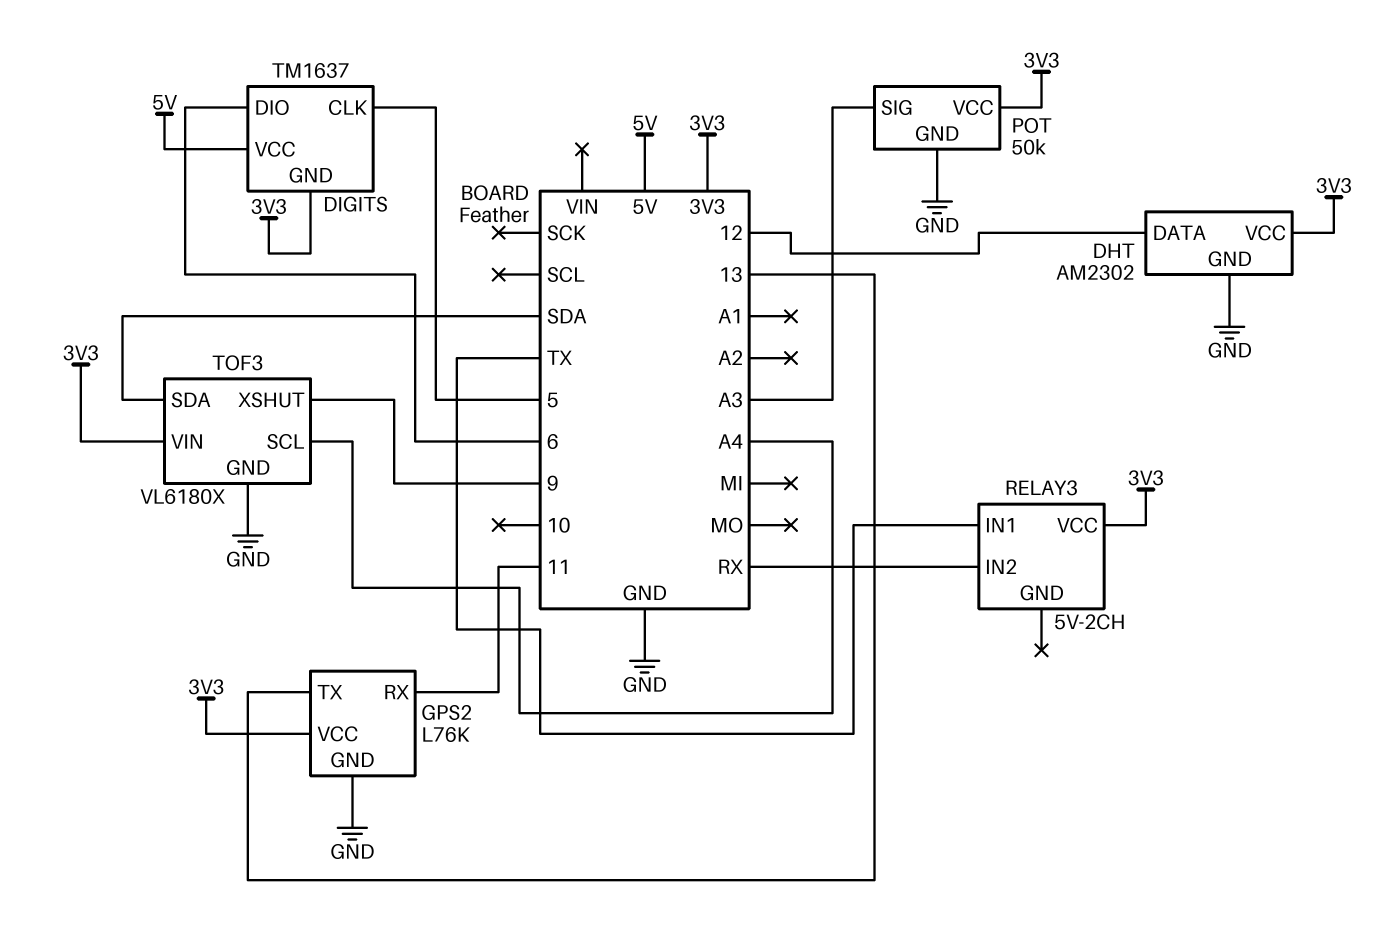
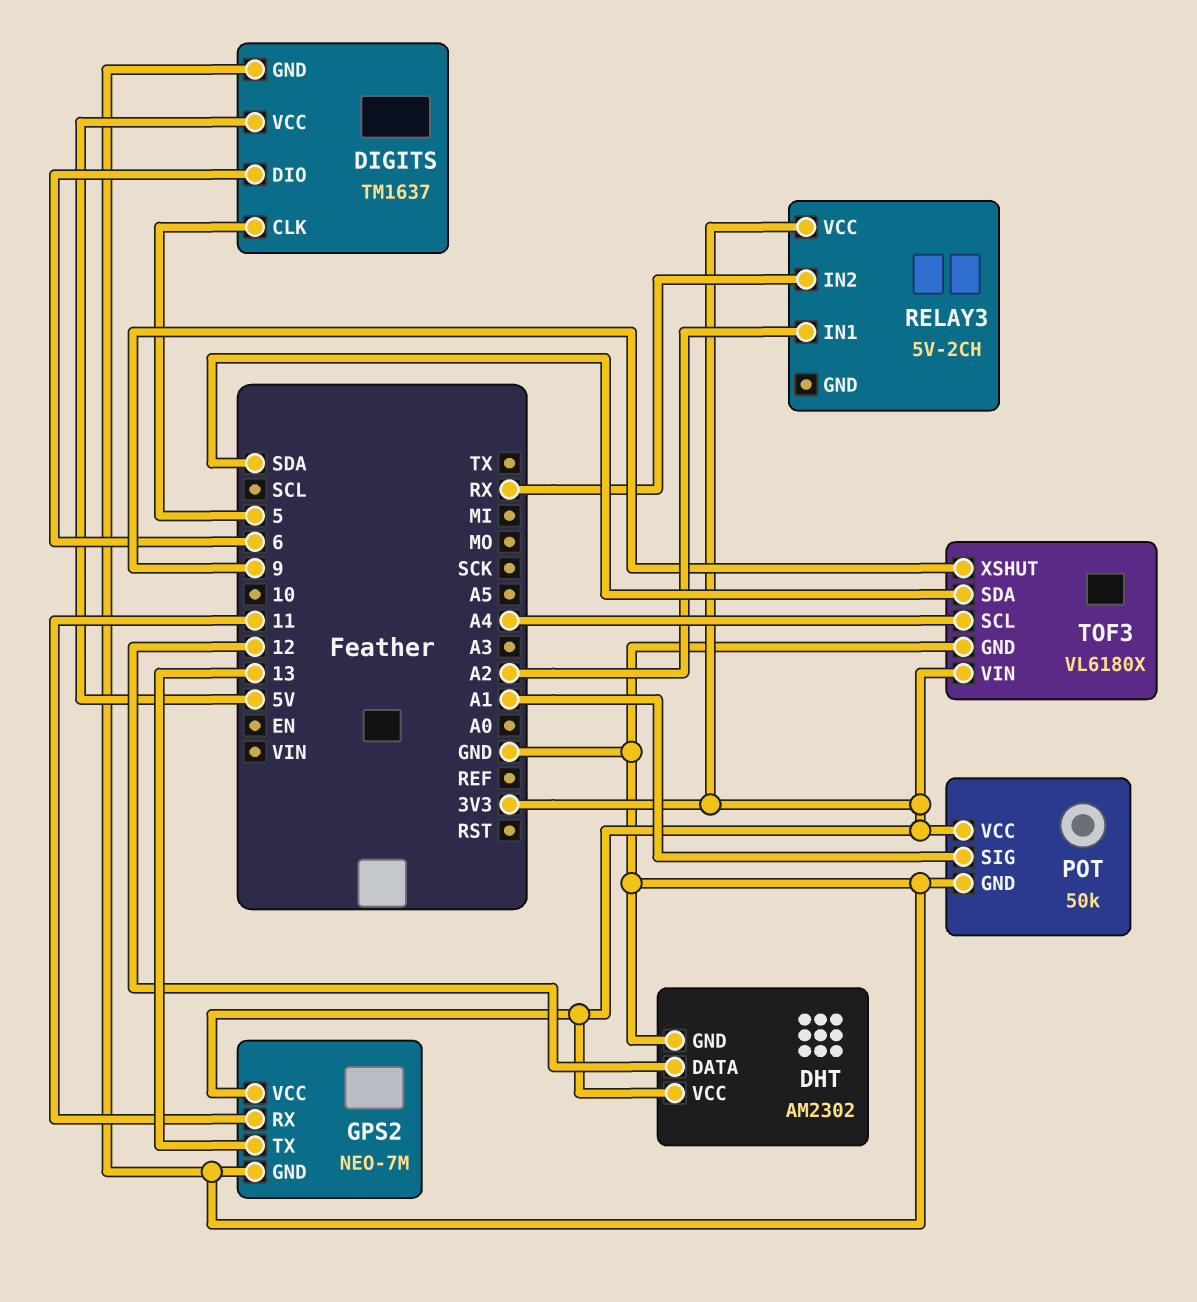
DIGITS pin GND: 3V3 -> GND
GPS2: L76K -> NEO-7M
POT pin SIG: A3 -> A1
RELAY3 pin IN1: TX -> A2

